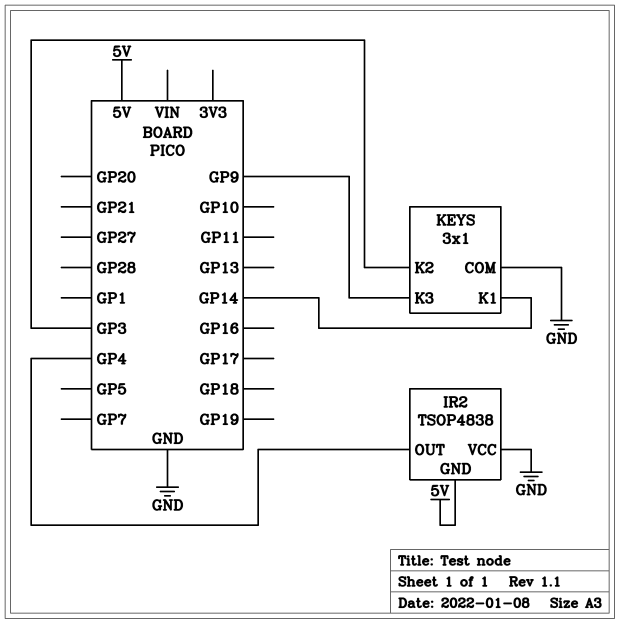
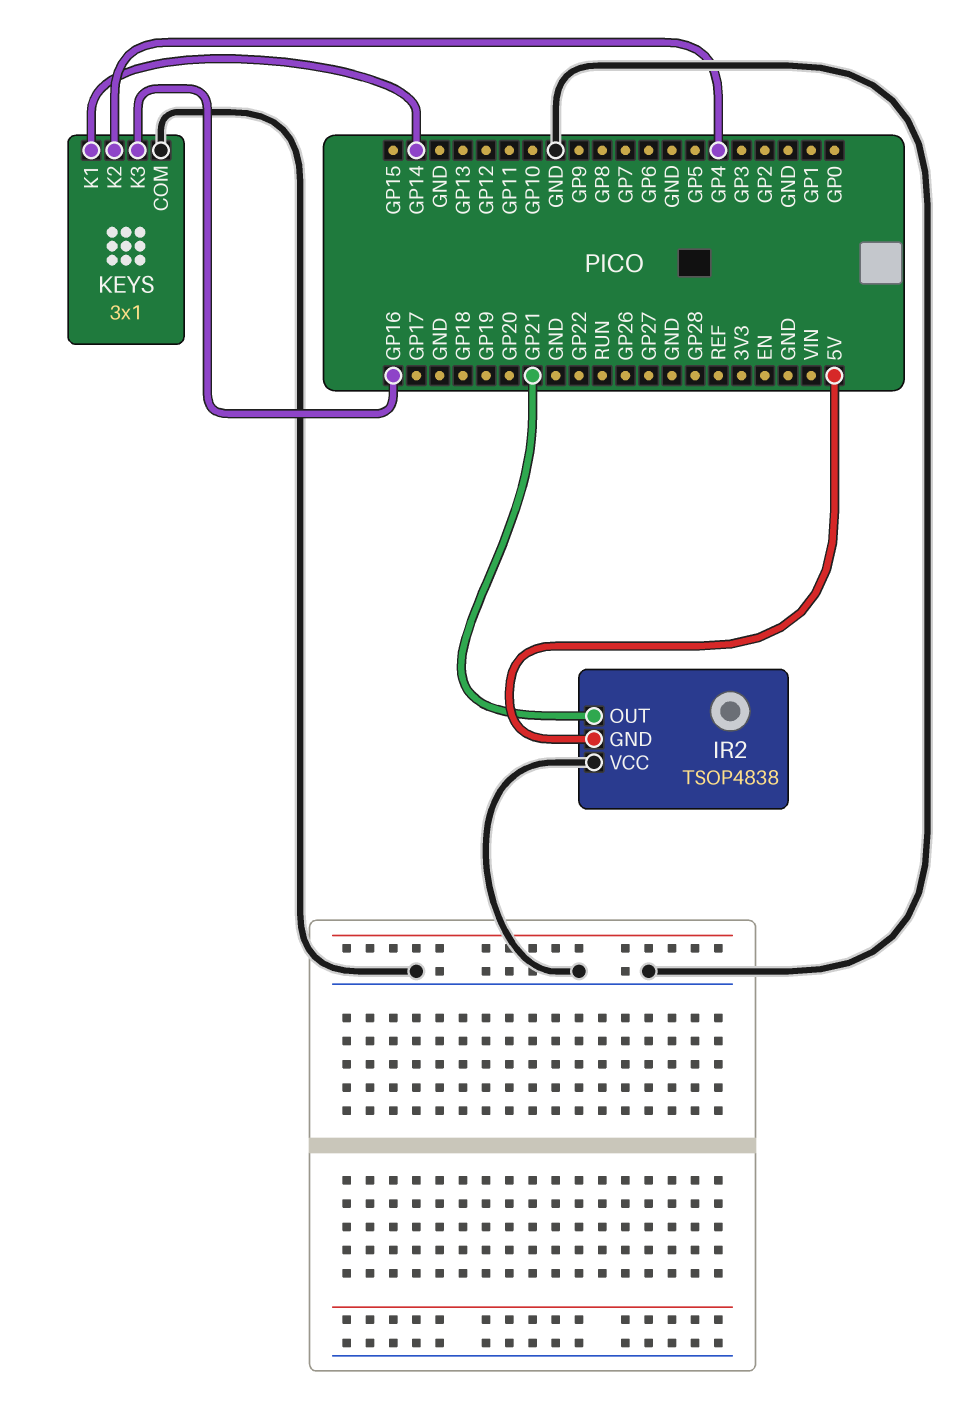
IR2 pin OUT: GP4 -> GP21
KEYS pin K2: GP3 -> GP4
KEYS pin K3: GP9 -> GP16

